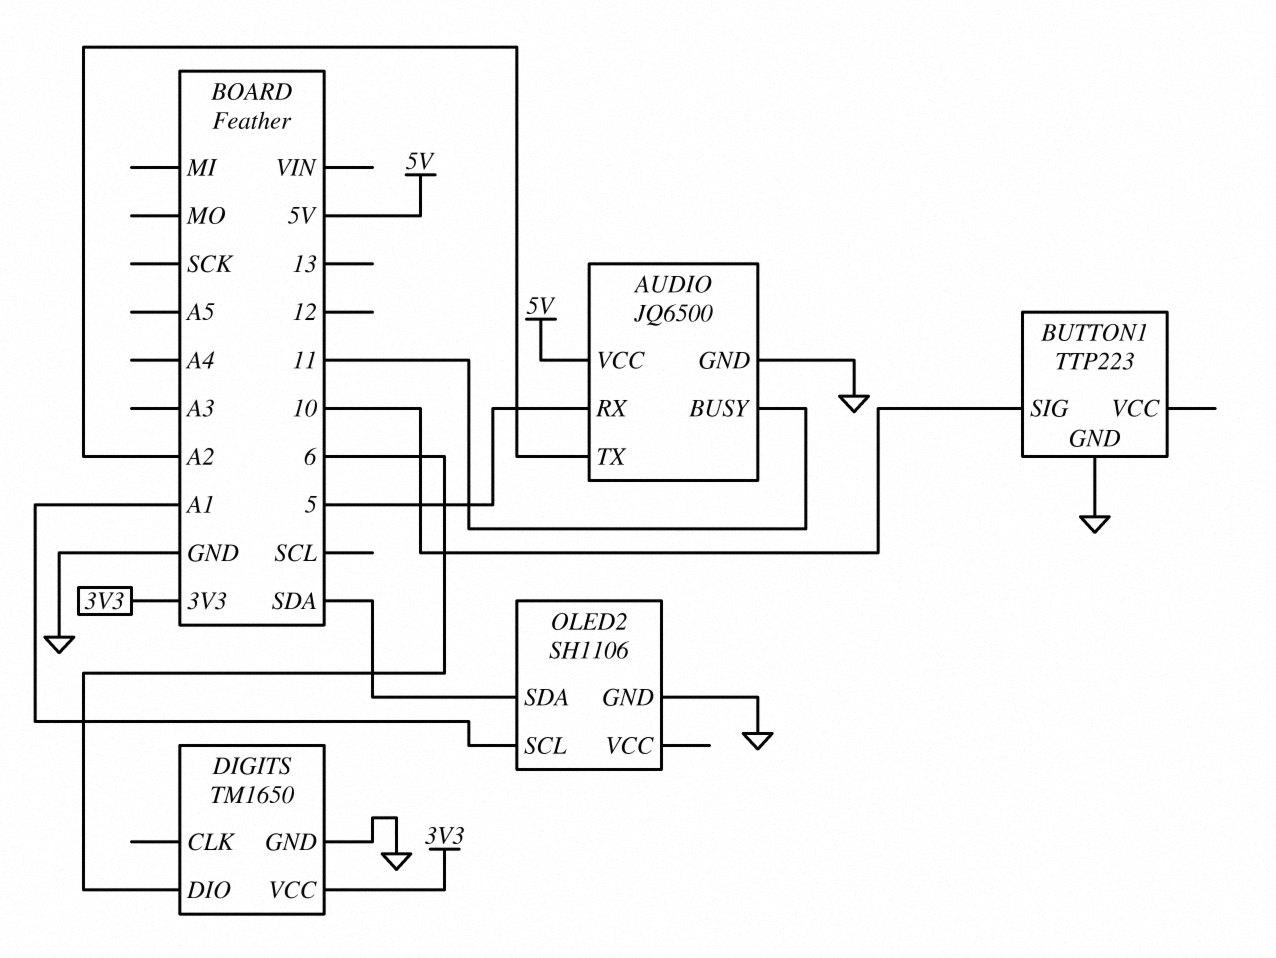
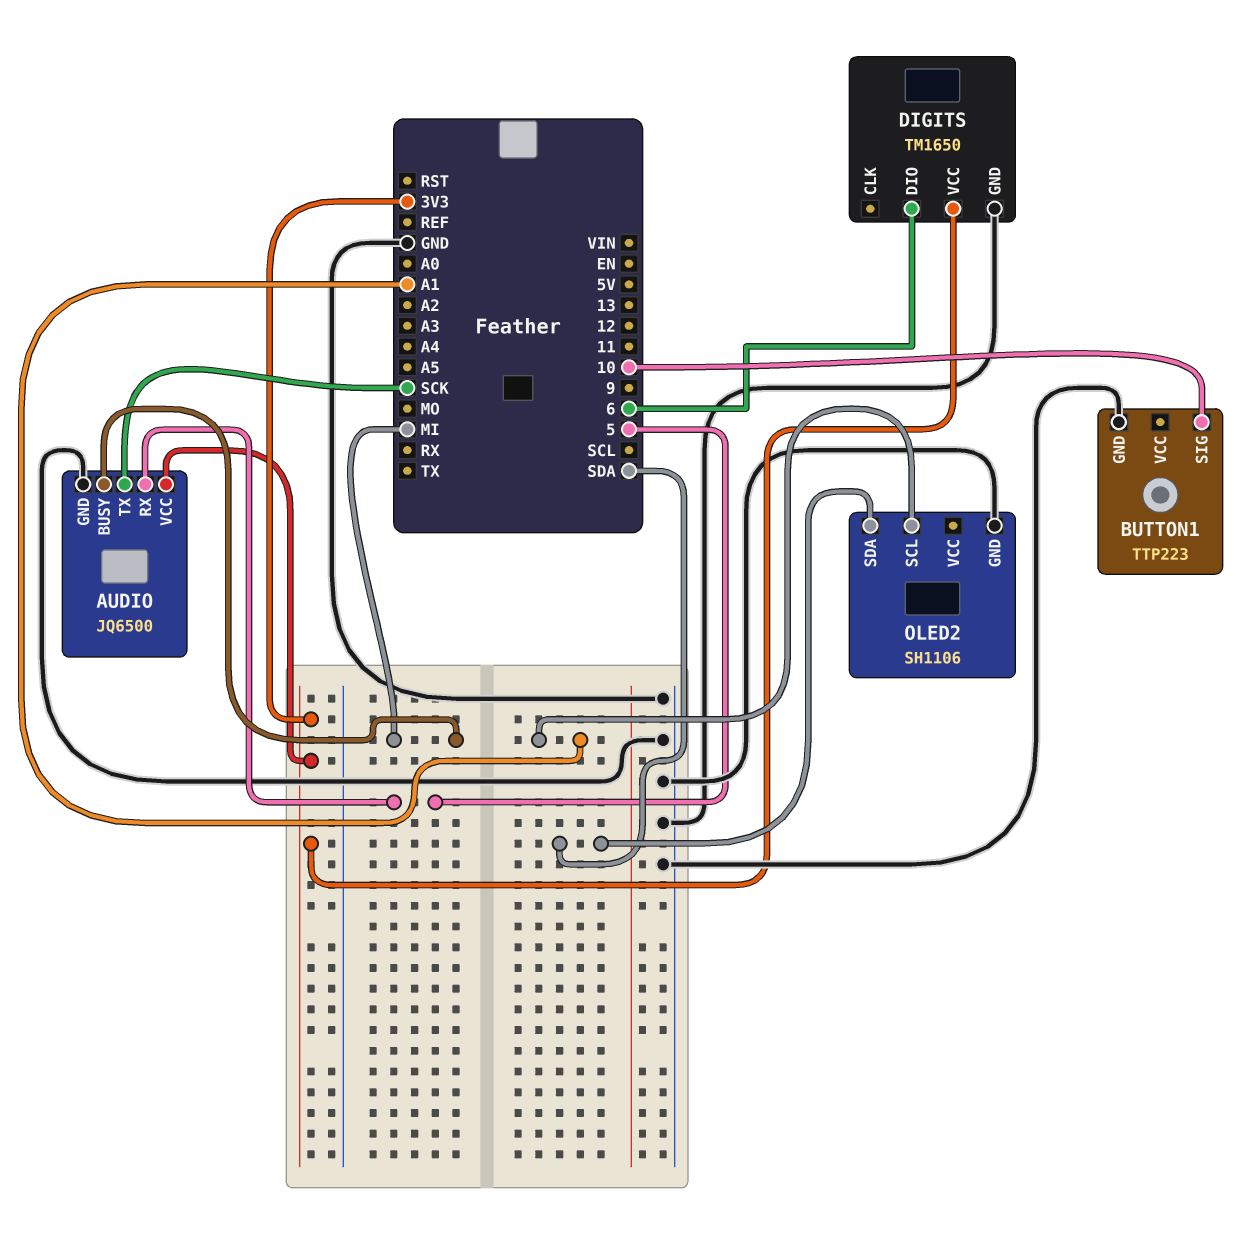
AUDIO pin BUSY: 11 -> MI
AUDIO pin TX: A2 -> SCK
AUDIO pin VCC: 5V -> 3V3

